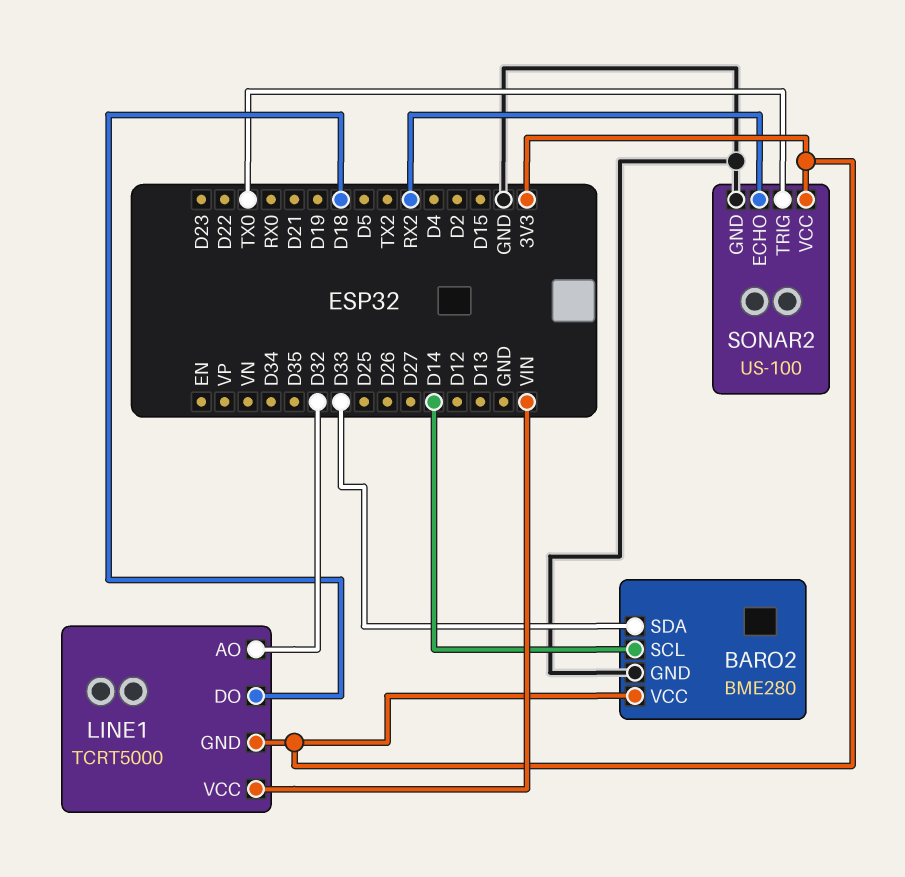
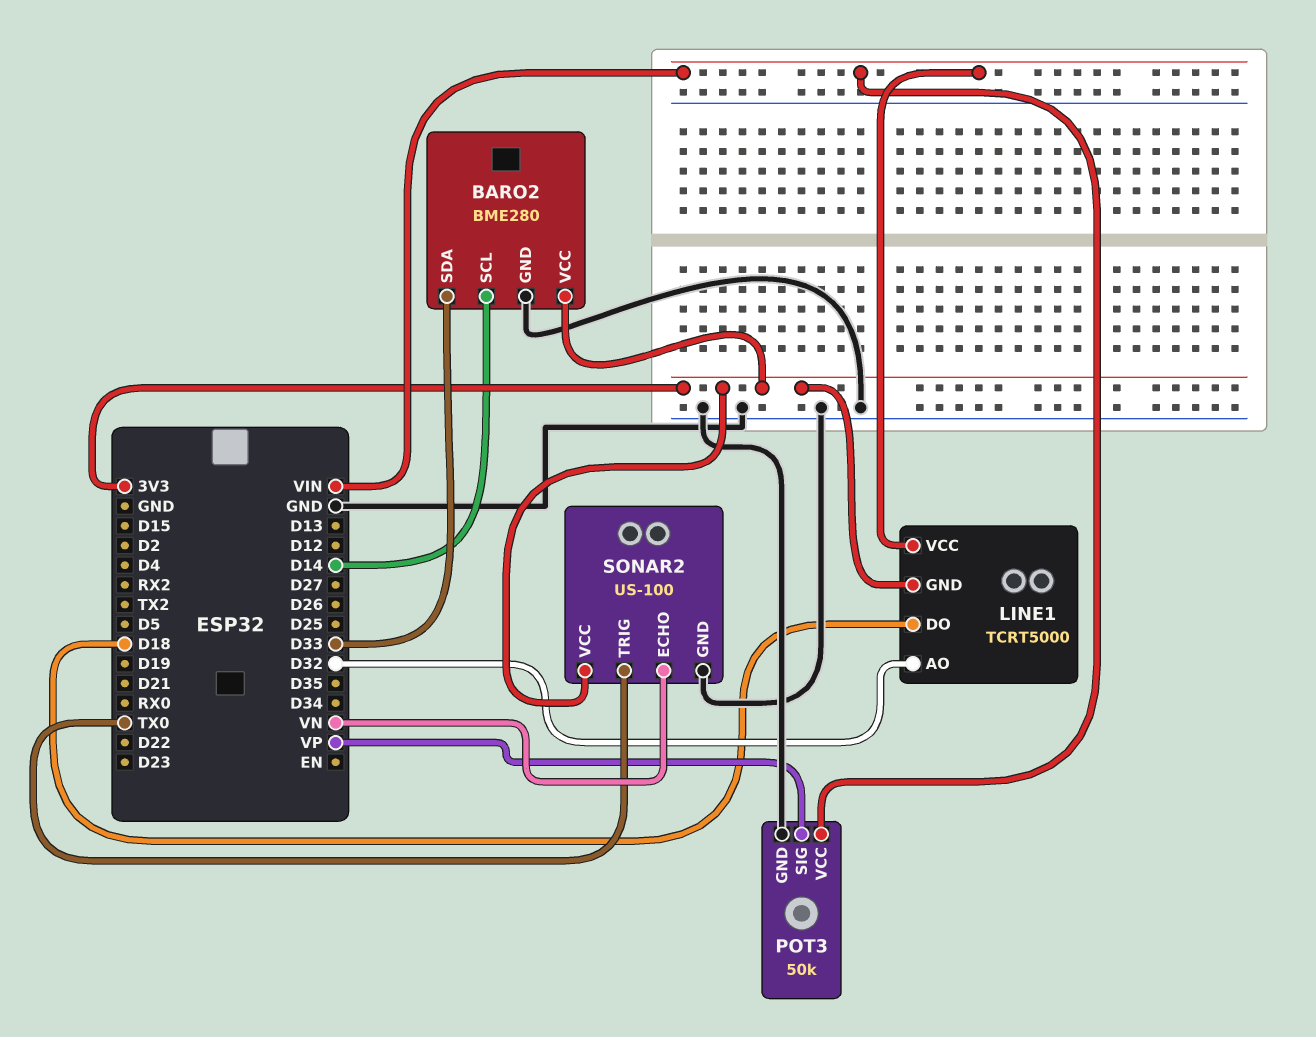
POT3: none -> 50k
POT3 pin GND: none -> GND
POT3 pin SIG: none -> VP
POT3 pin VCC: none -> VIN
SONAR2 pin ECHO: RX2 -> VN

